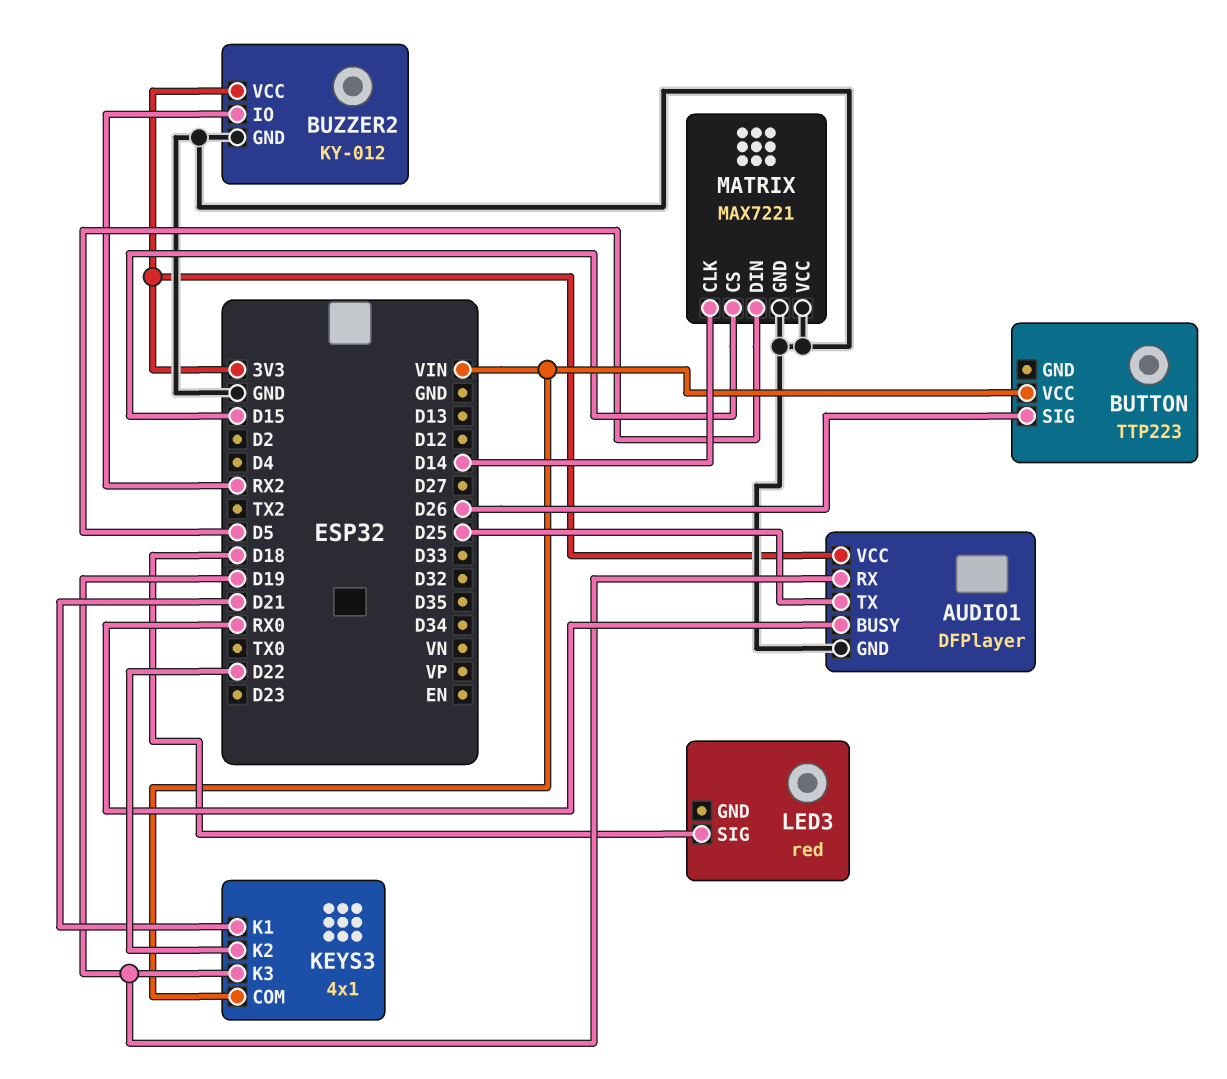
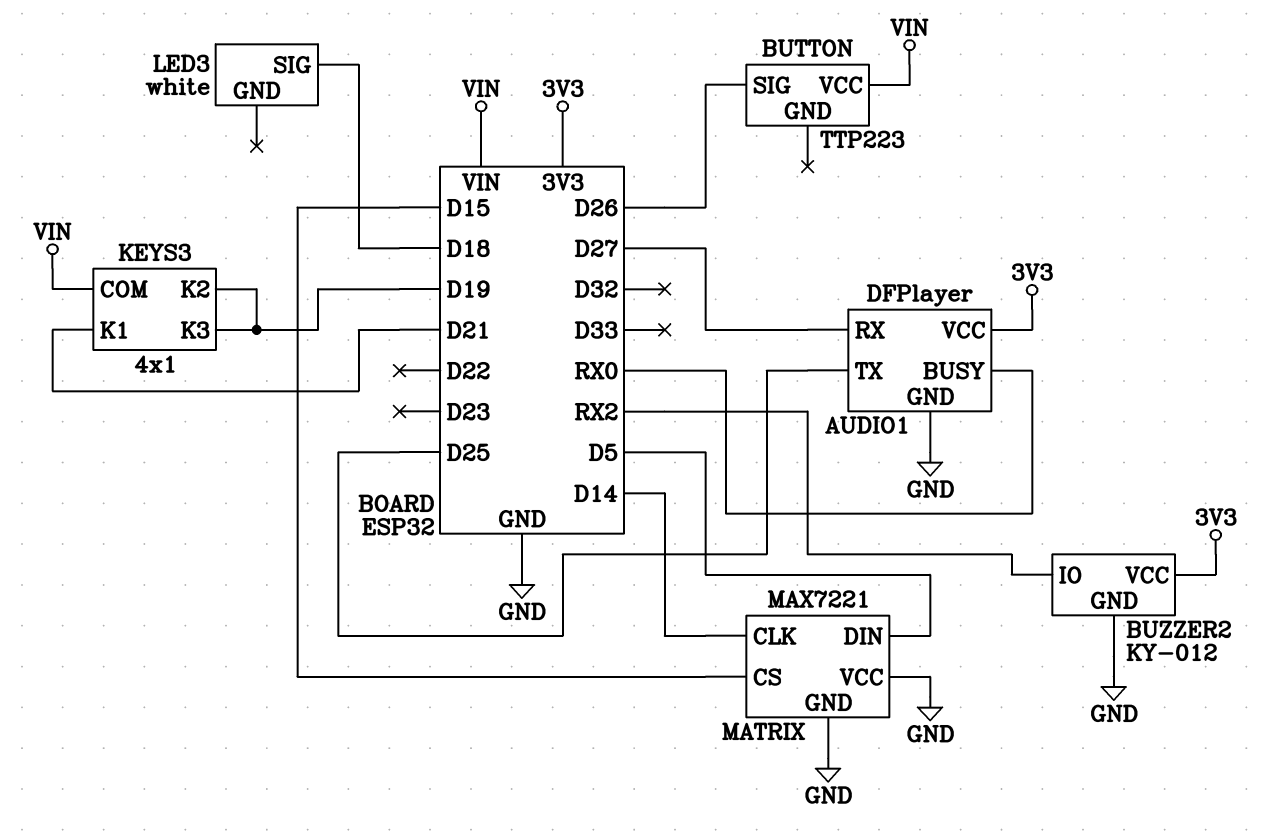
AUDIO1 pin RX: D19 -> D27
KEYS3 pin K2: D22 -> D19
LED3: red -> white

